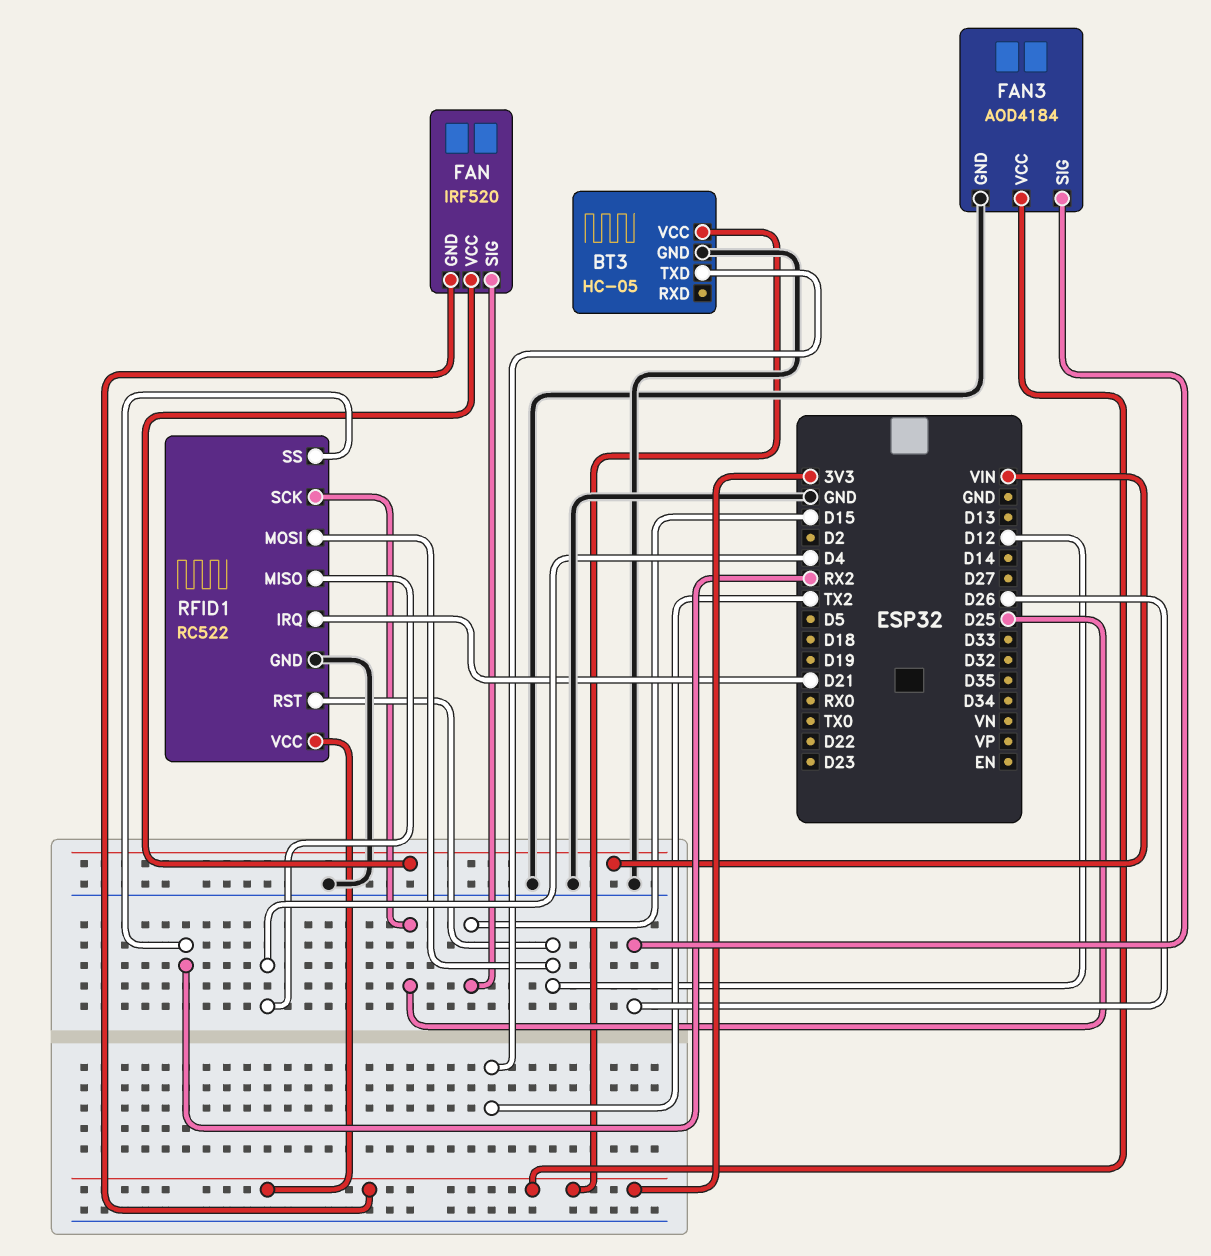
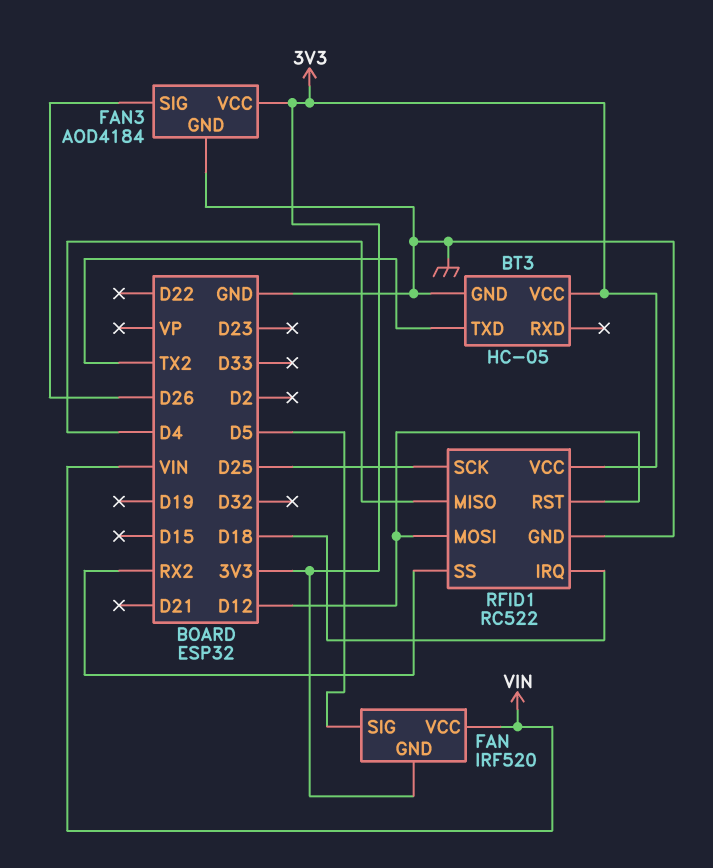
FAN pin SIG: D15 -> D5
RFID1 pin IRQ: D21 -> D18

